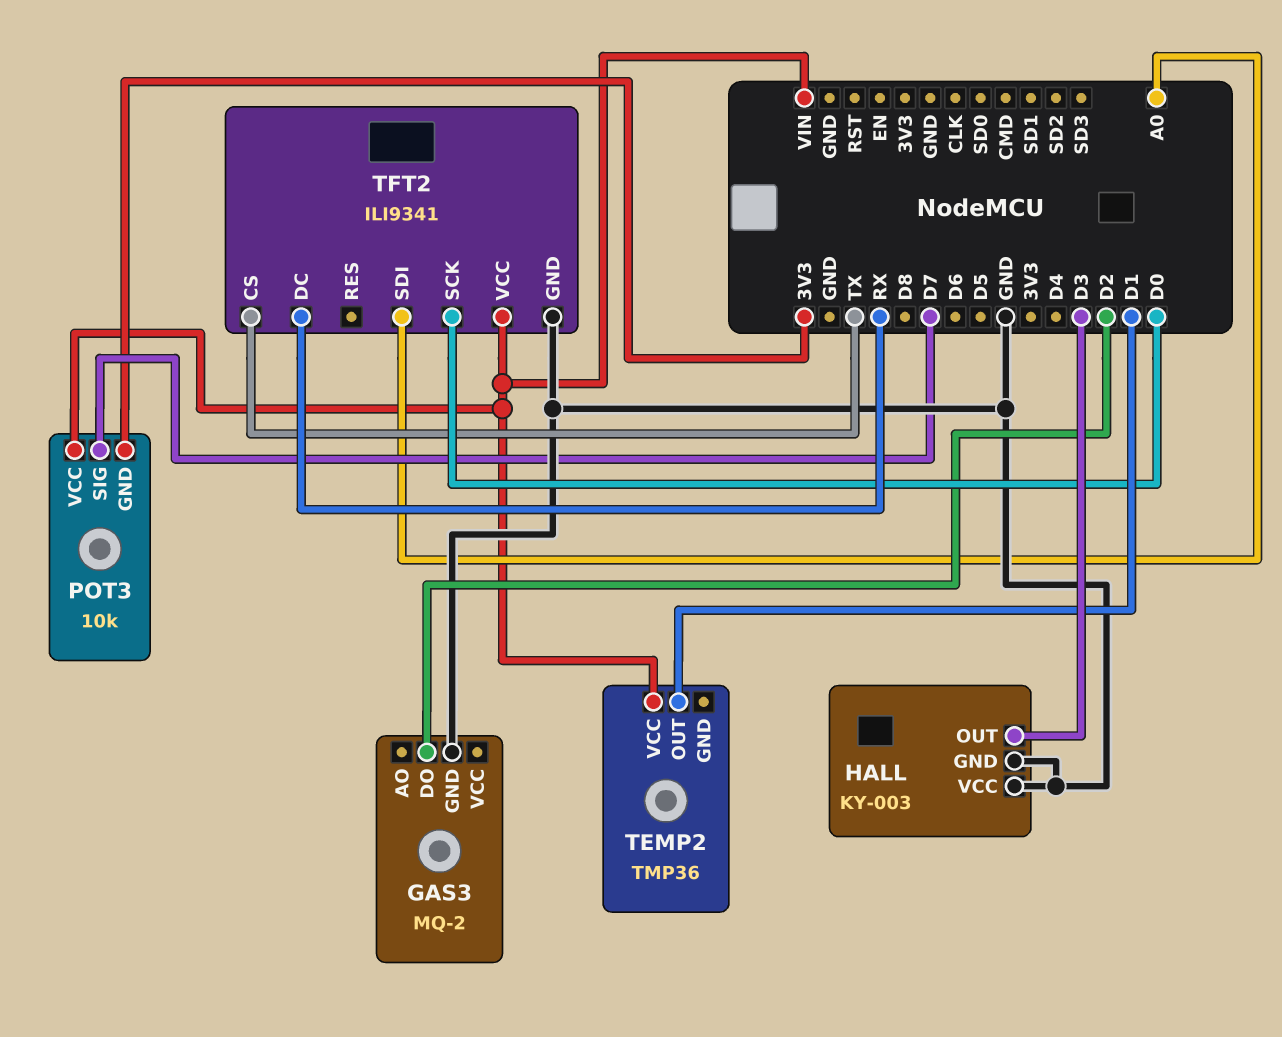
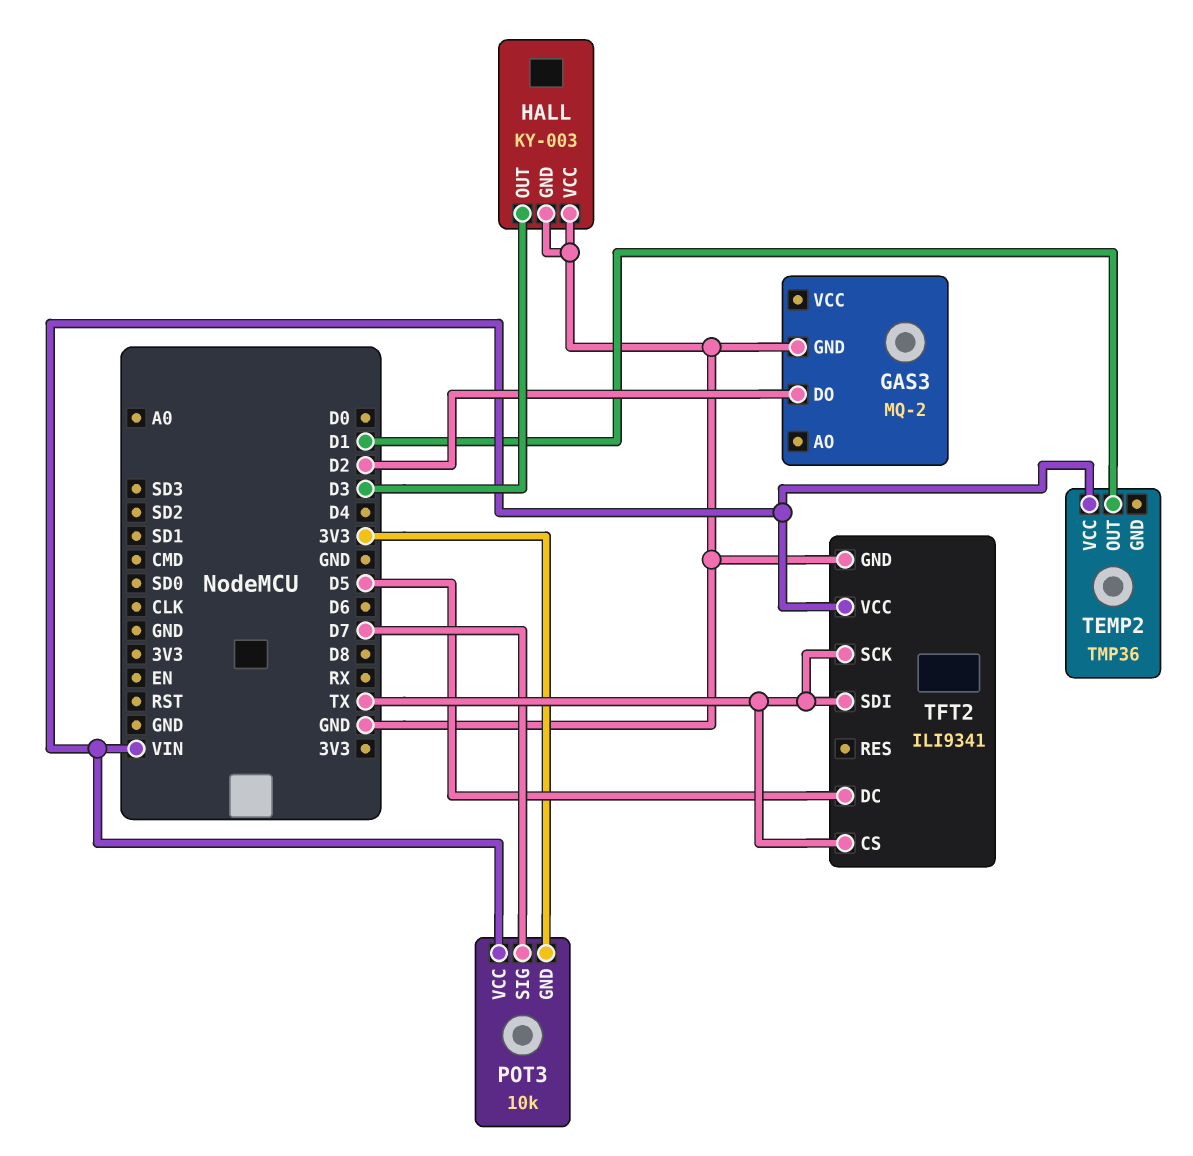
TFT2 pin DC: RX -> D5
TFT2 pin SCK: D0 -> TX
TFT2 pin SDI: A0 -> TX

